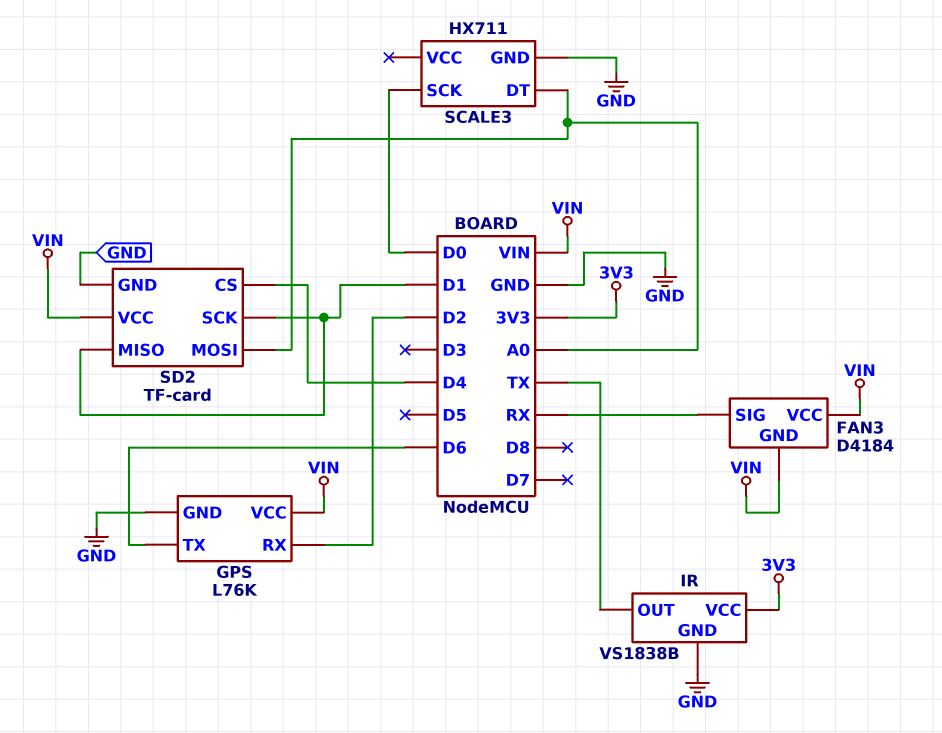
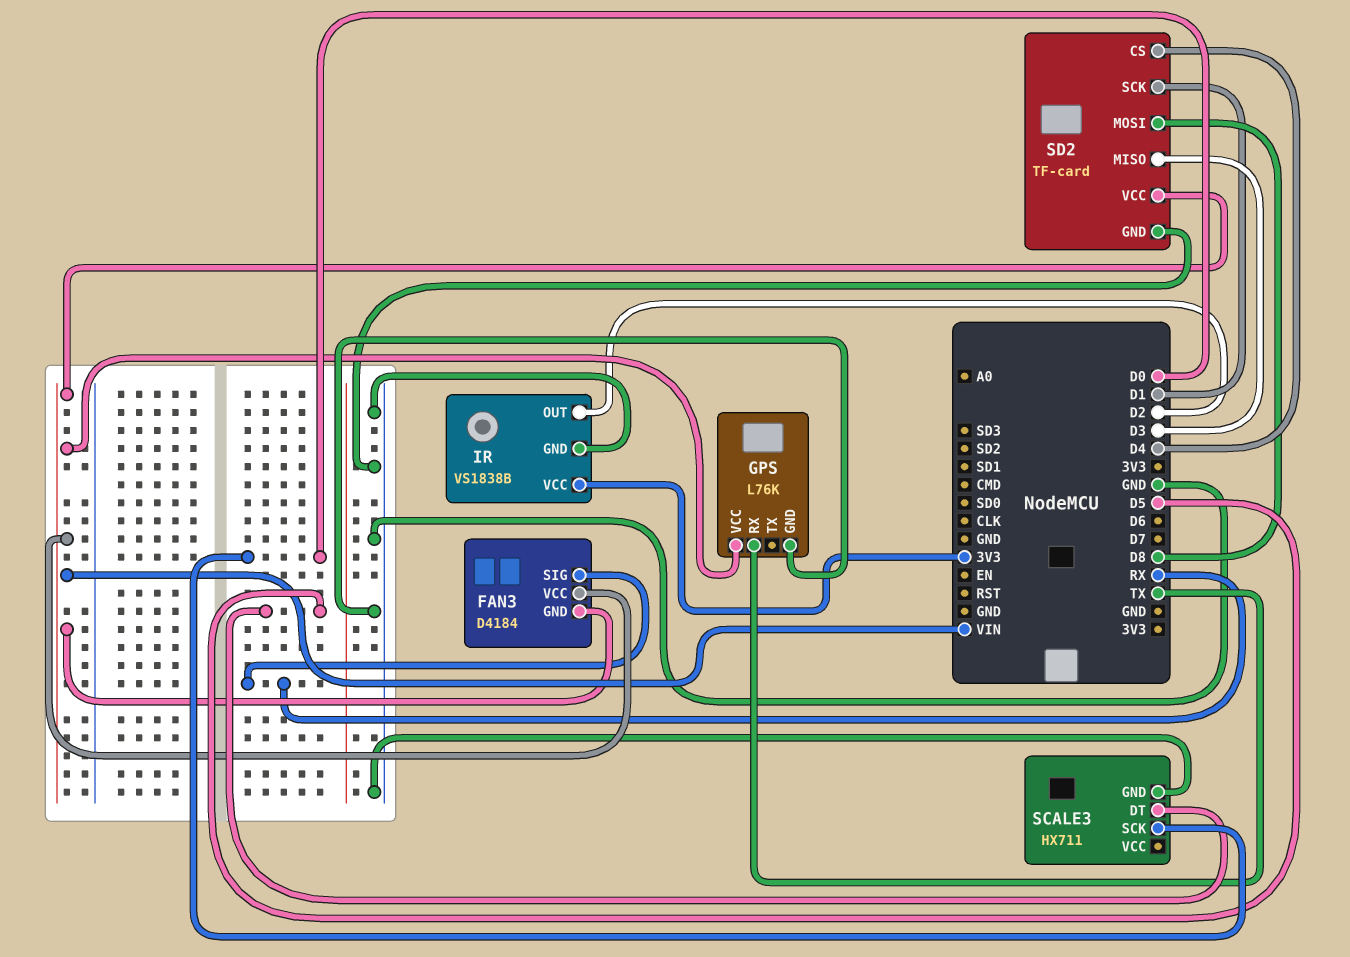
GPS pin RX: D2 -> TX
GPS pin TX: D6 -> none
IR pin OUT: TX -> D2
SCALE3 pin DT: A0 -> D5
SD2 pin MISO: D1 -> D3
SD2 pin MOSI: A0 -> D8

